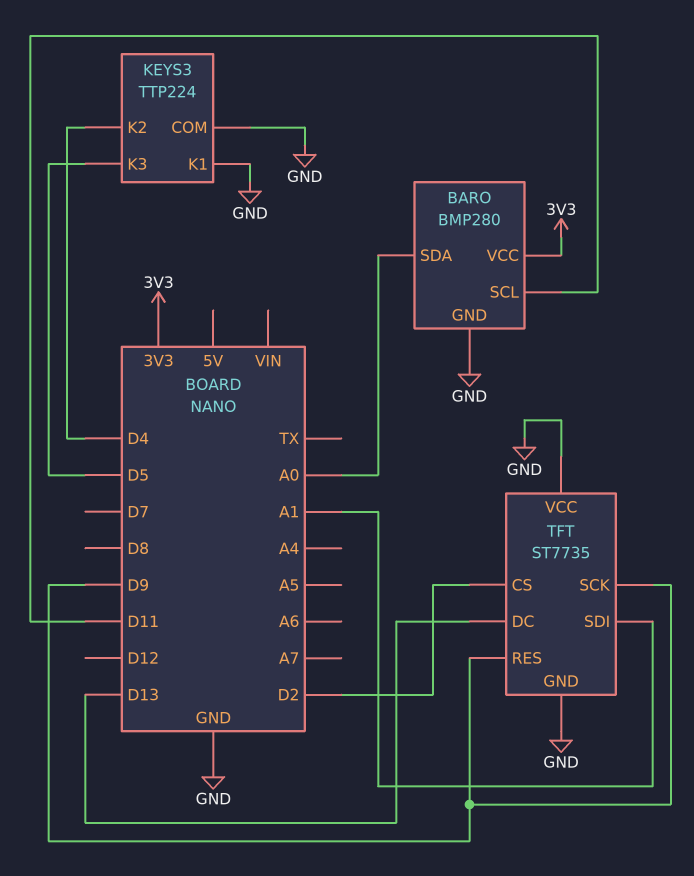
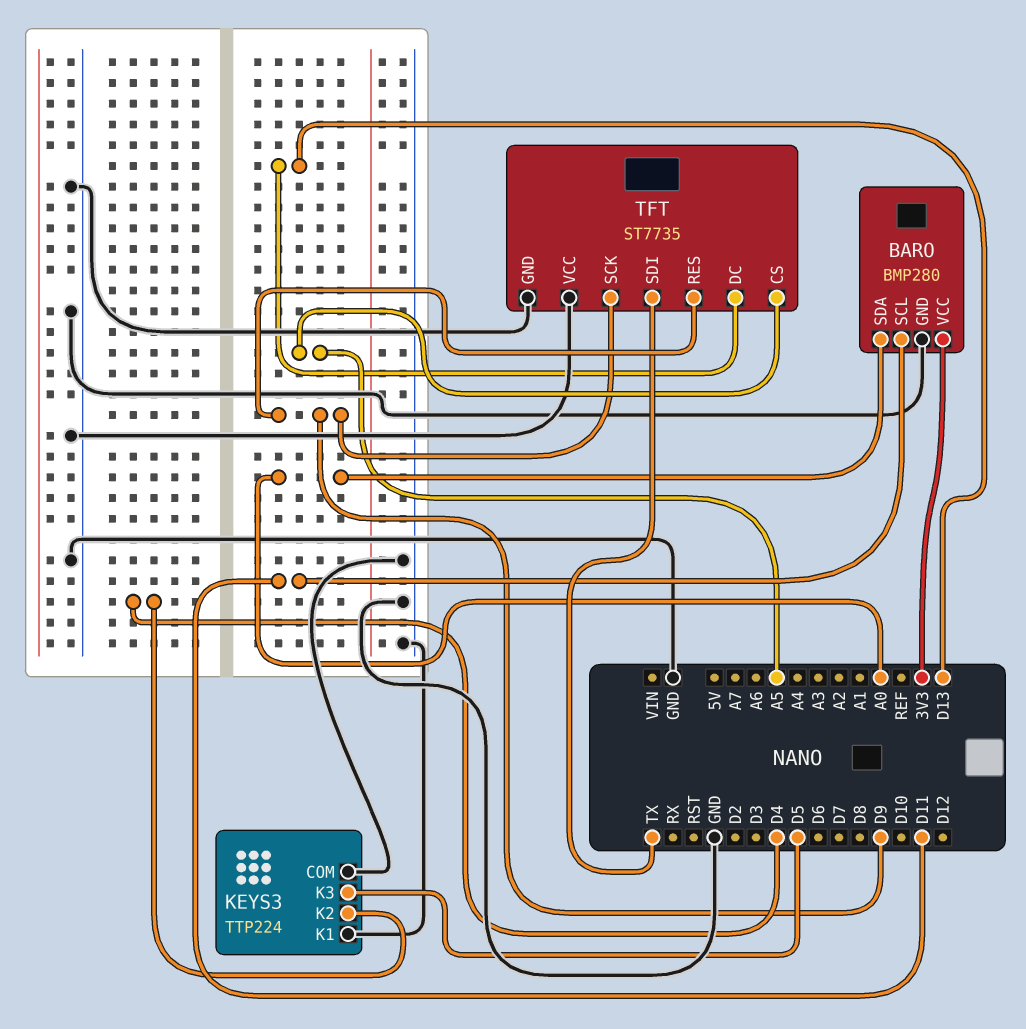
TFT pin CS: D2 -> A5
TFT pin SDI: A1 -> TX

